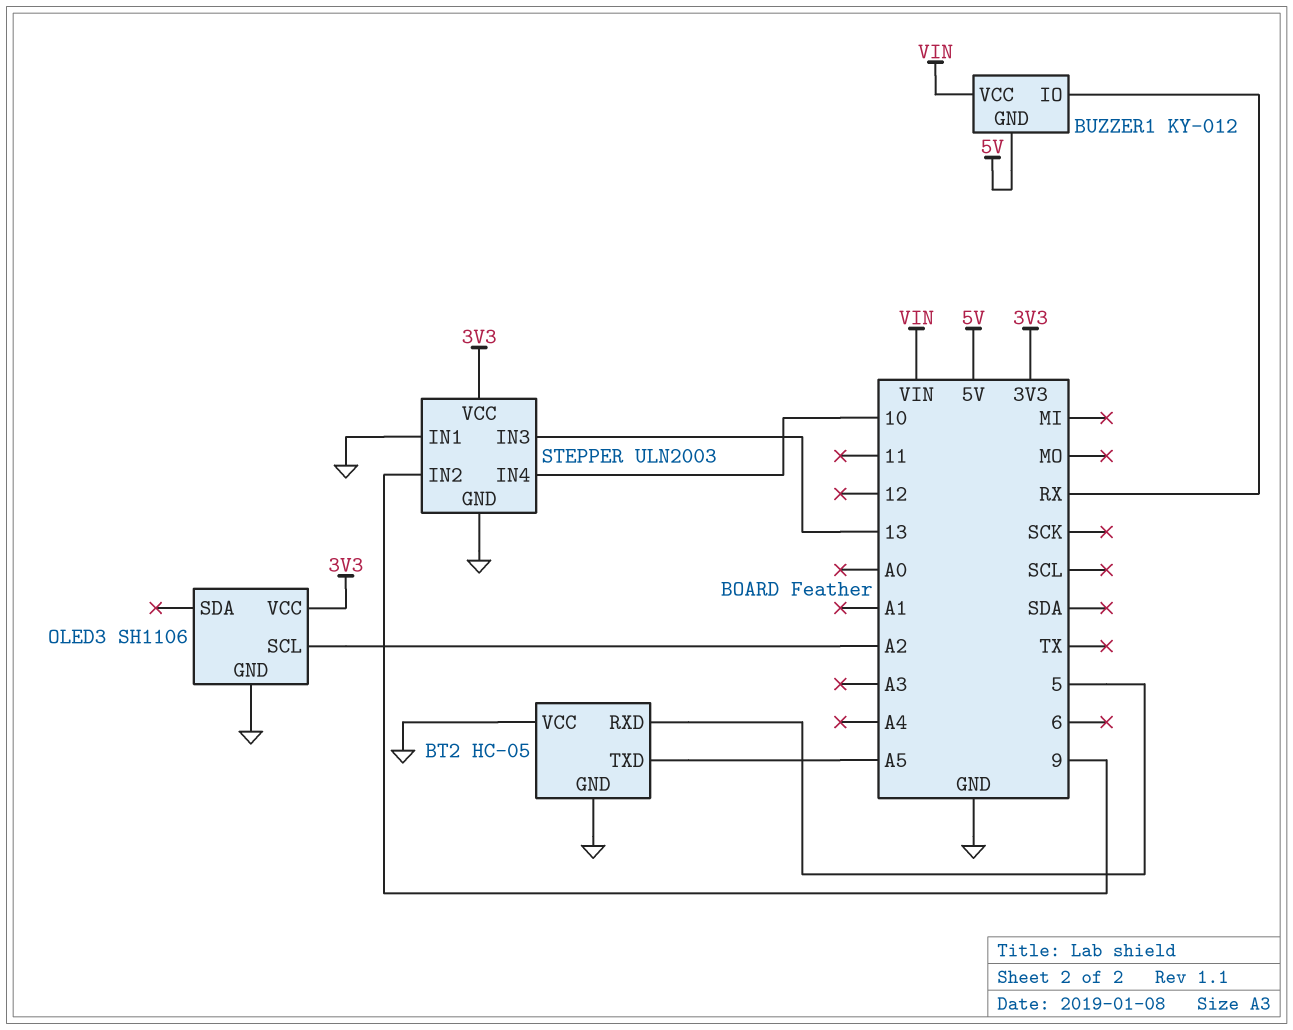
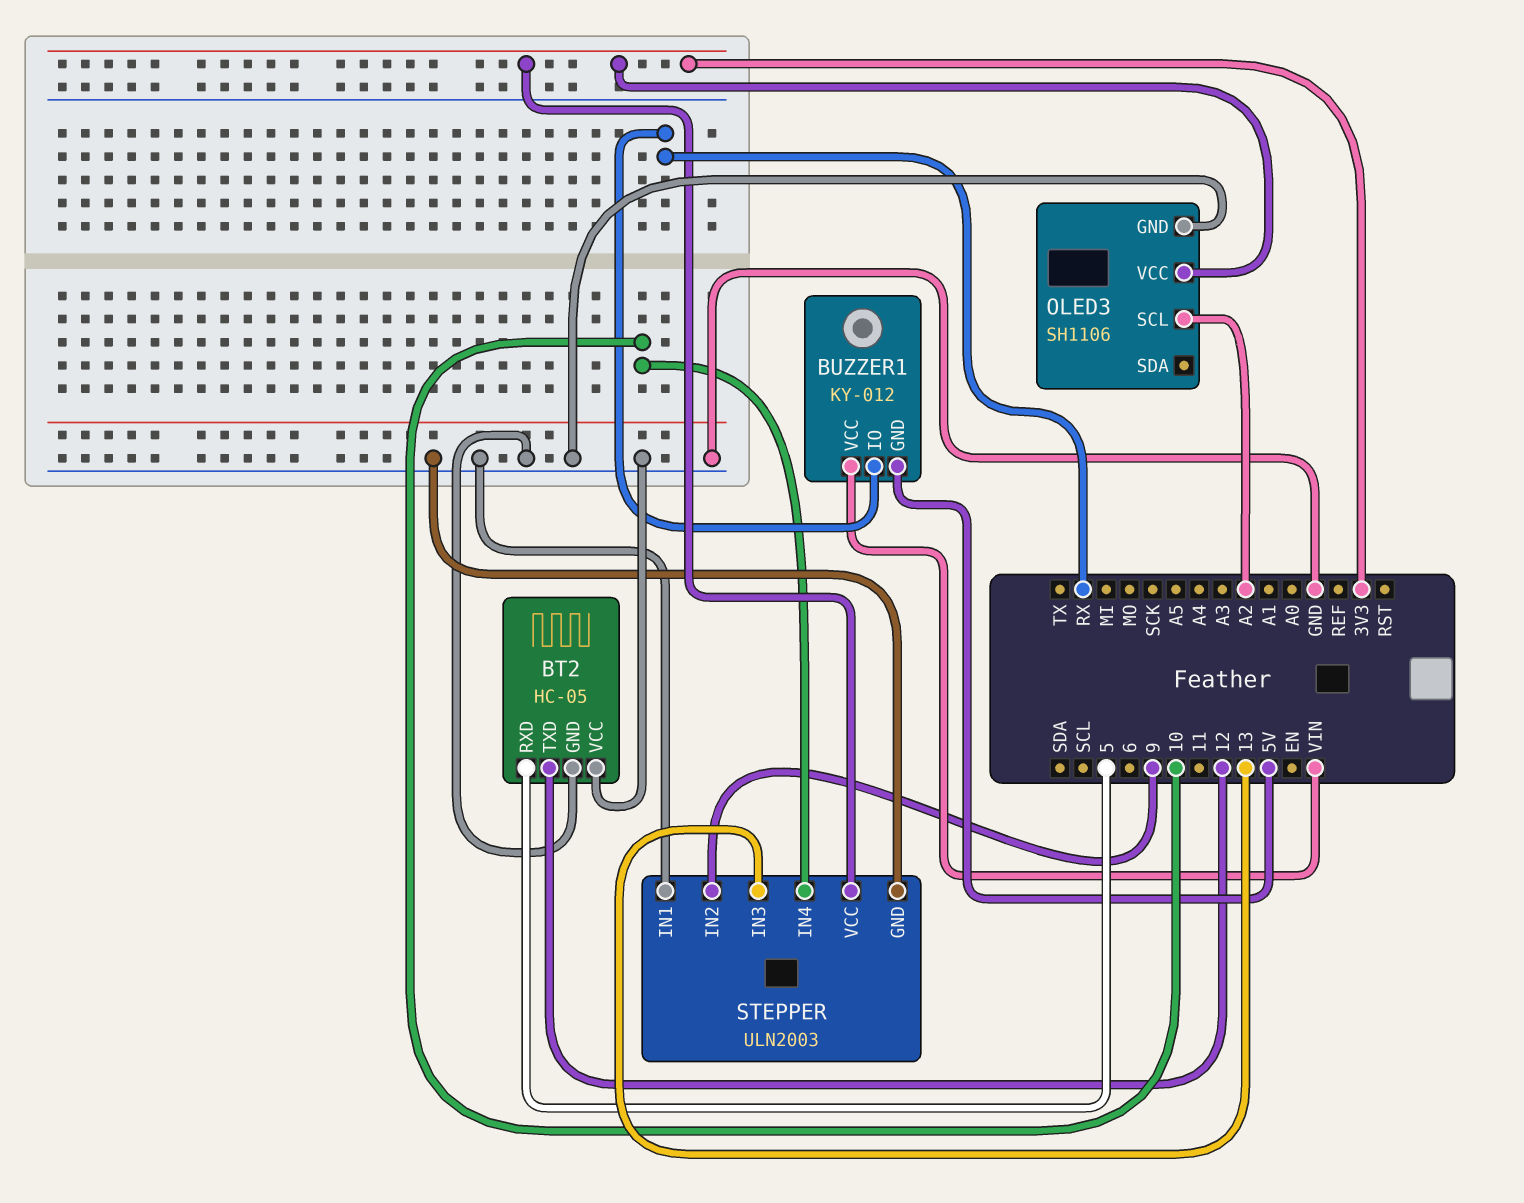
BT2 pin TXD: A5 -> 12

